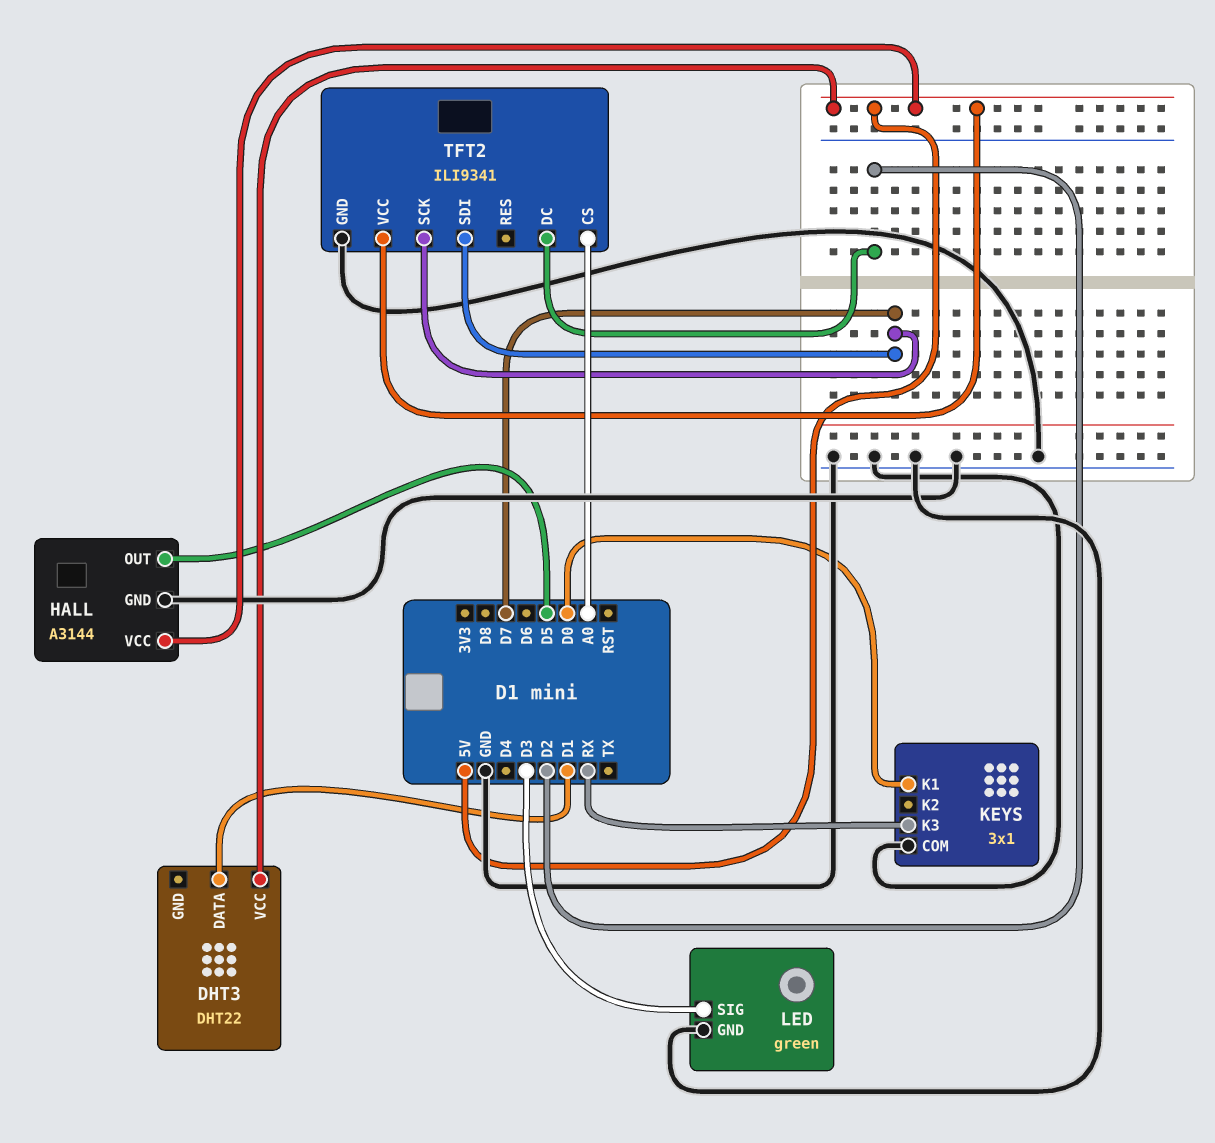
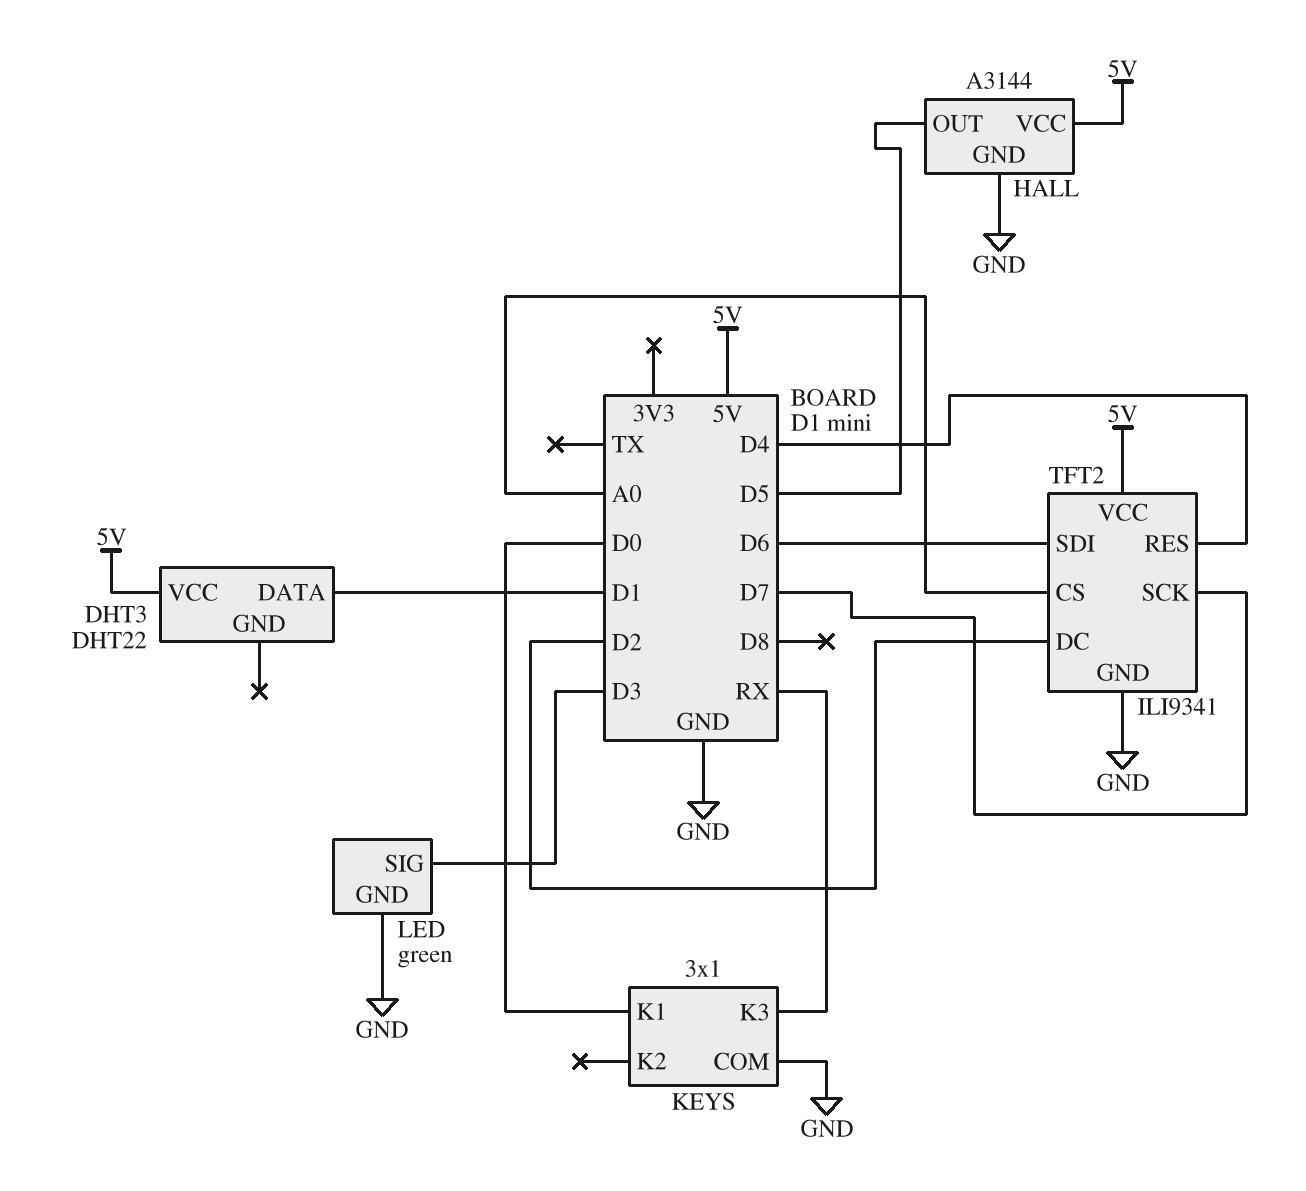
TFT2 pin RES: none -> D4
TFT2 pin SDI: D7 -> D6

